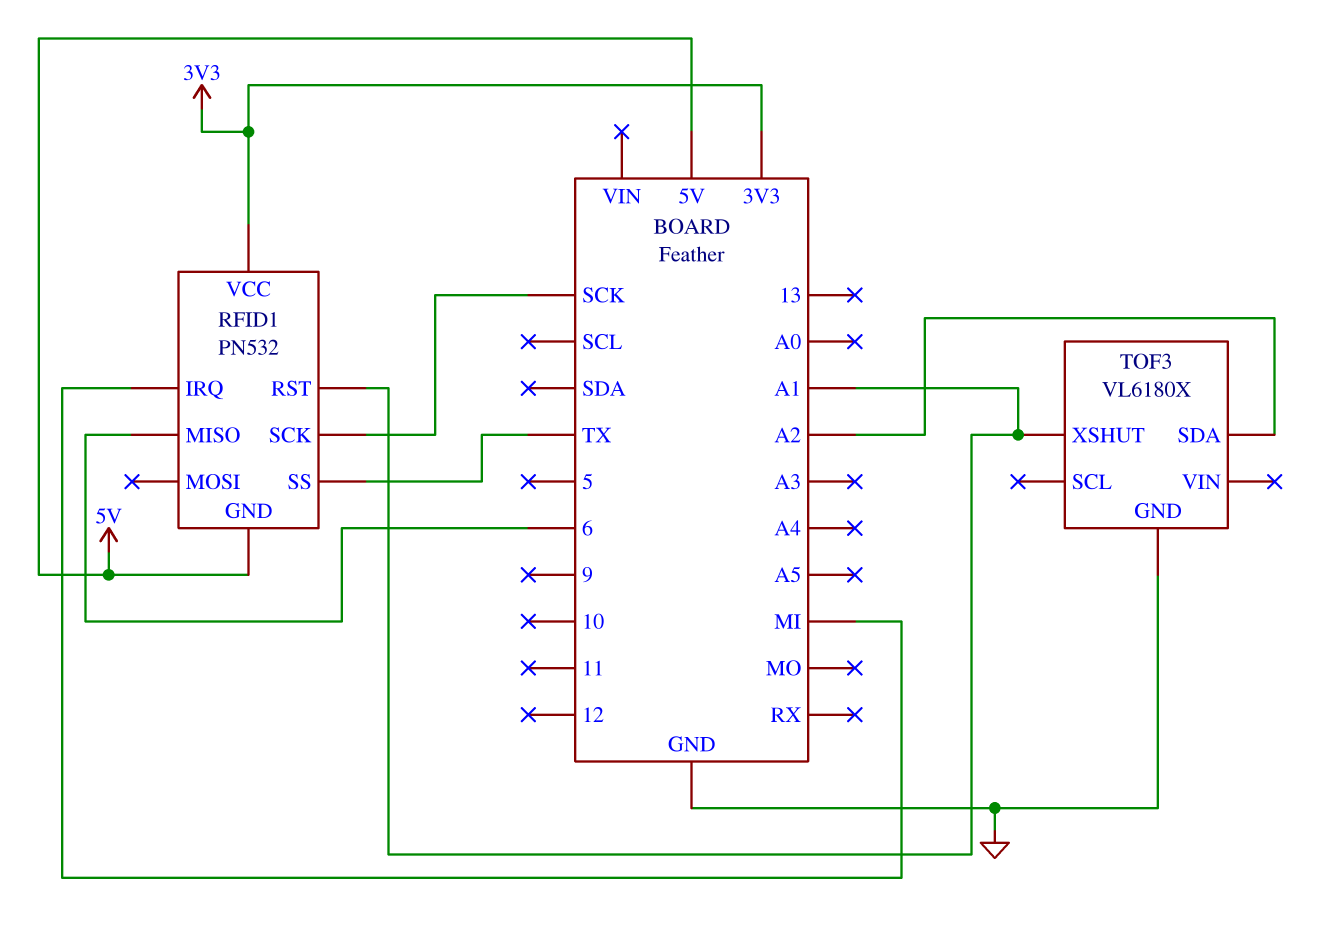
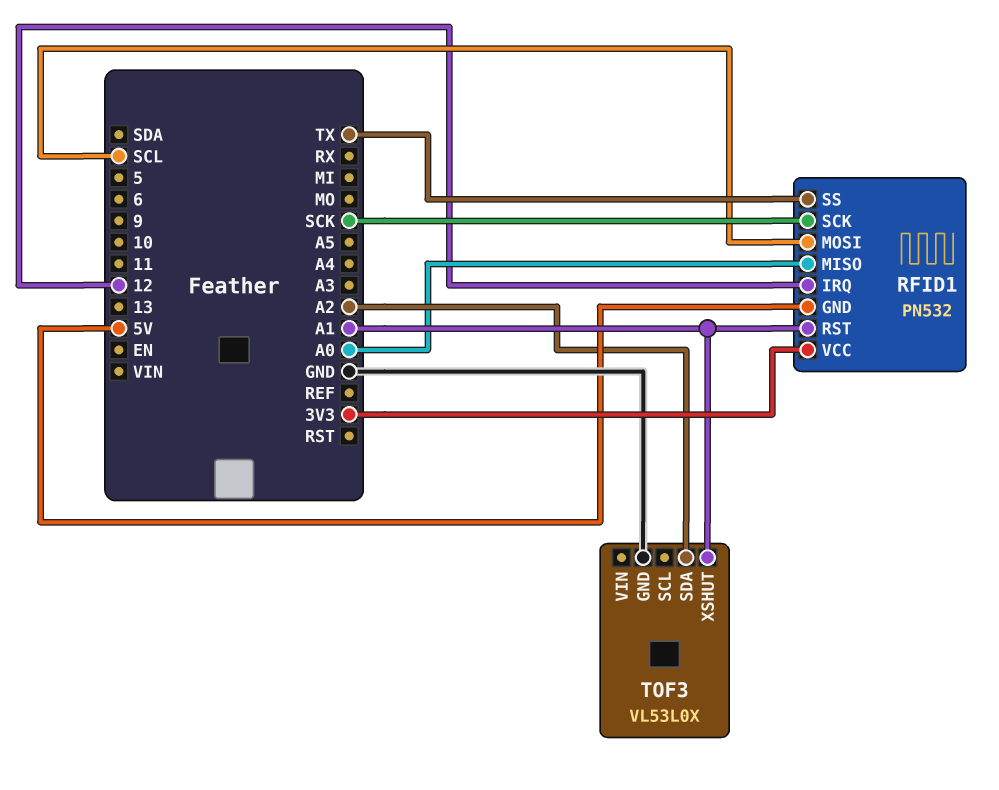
RFID1 pin IRQ: MI -> 12
RFID1 pin MISO: 6 -> A0
RFID1 pin MOSI: none -> SCL
TOF3: VL6180X -> VL53L0X

